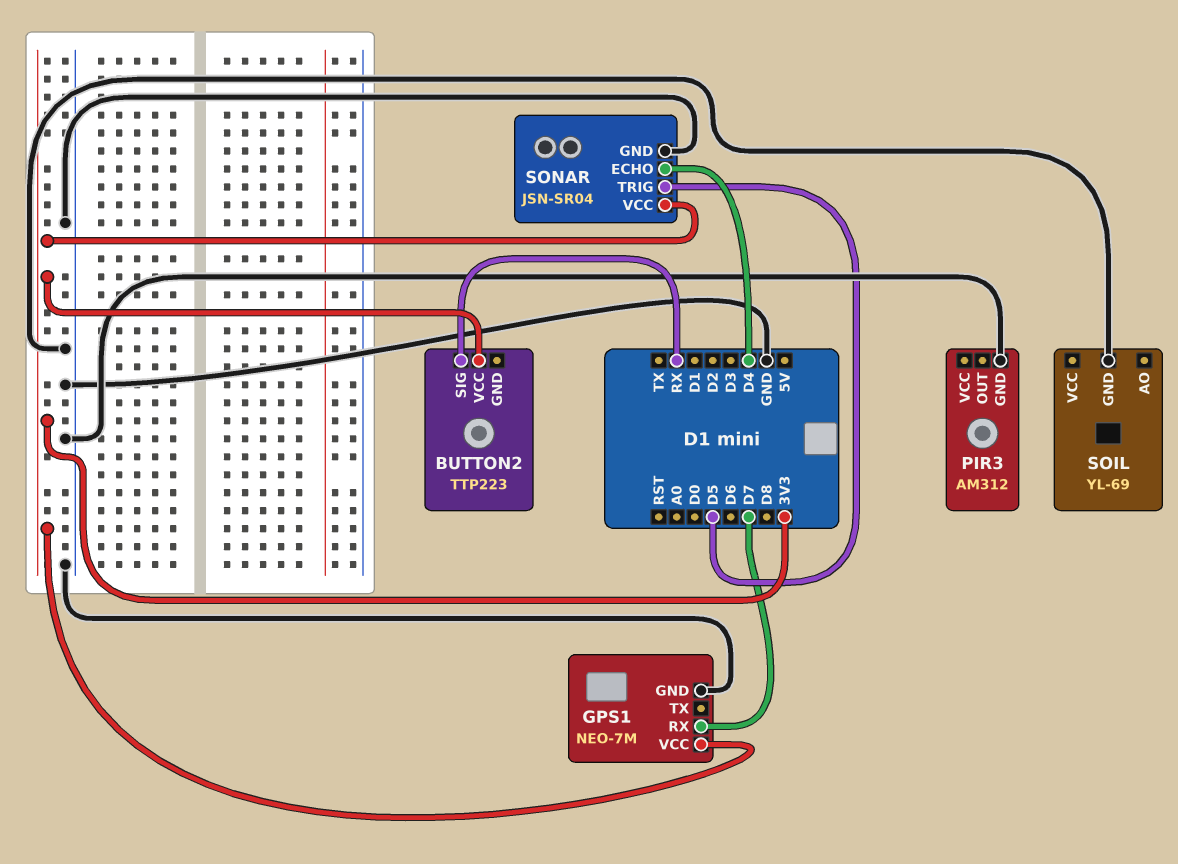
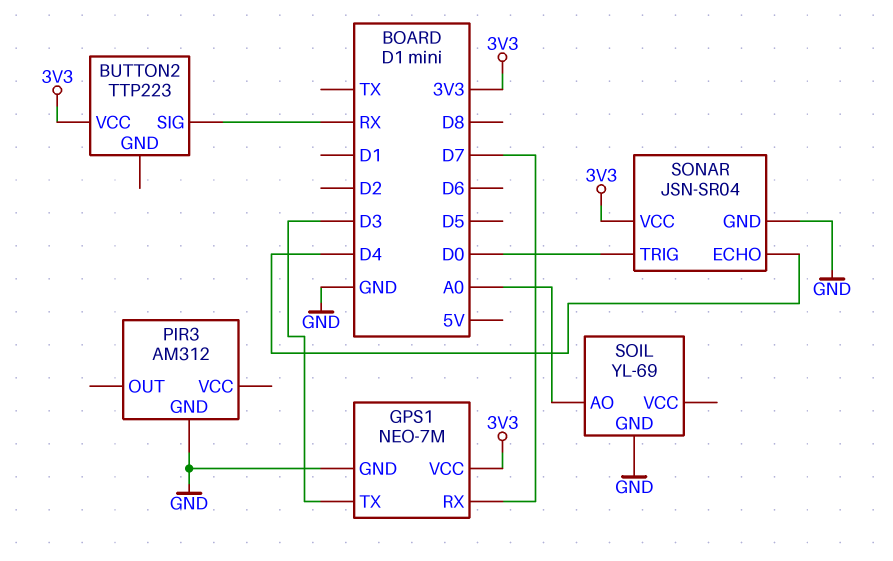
GPS1 pin TX: none -> D3
SOIL pin AO: none -> A0
SONAR pin TRIG: D5 -> D0

